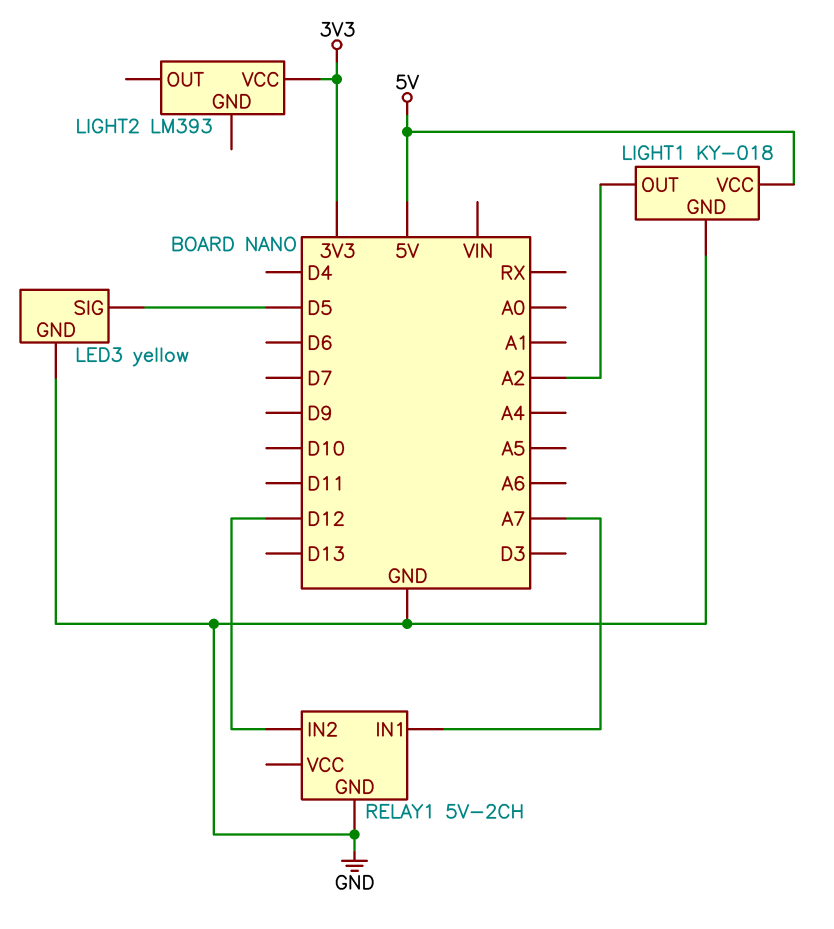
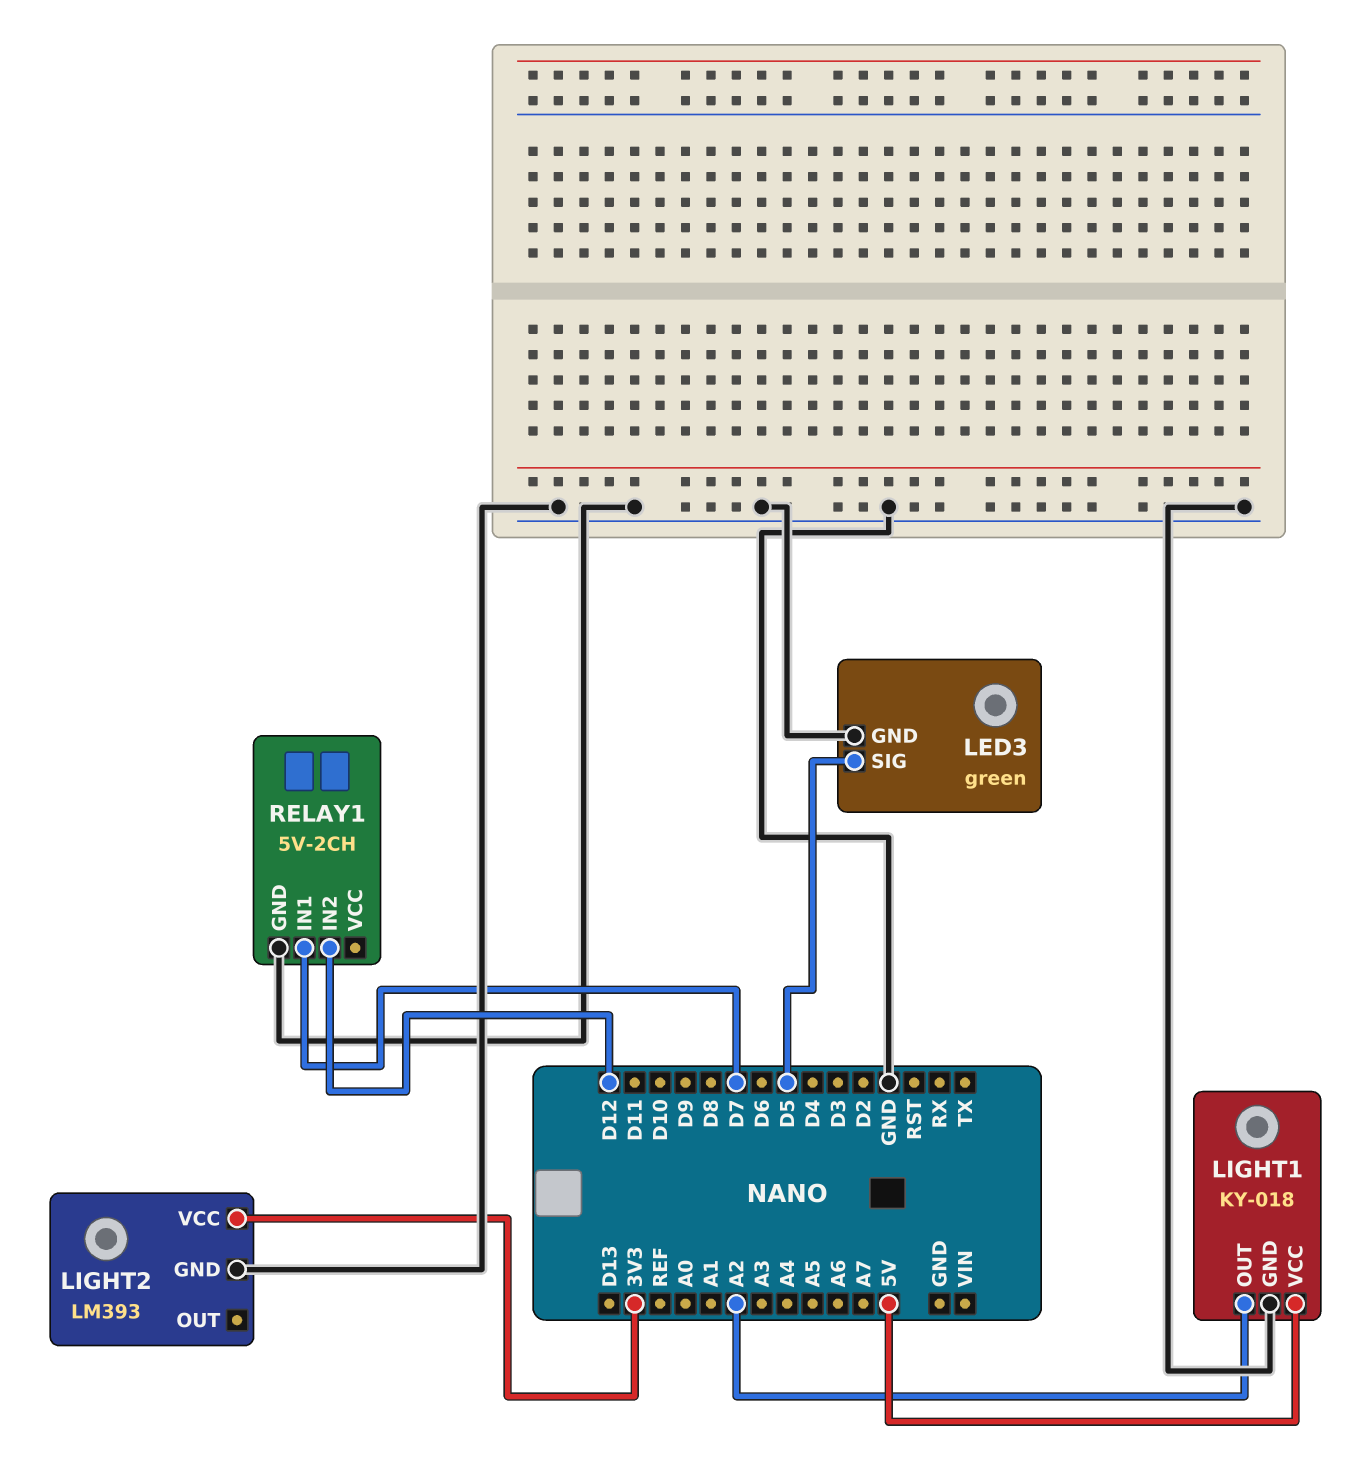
LED3: yellow -> green
LIGHT2 pin GND: none -> GND
RELAY1 pin IN1: A7 -> D7

